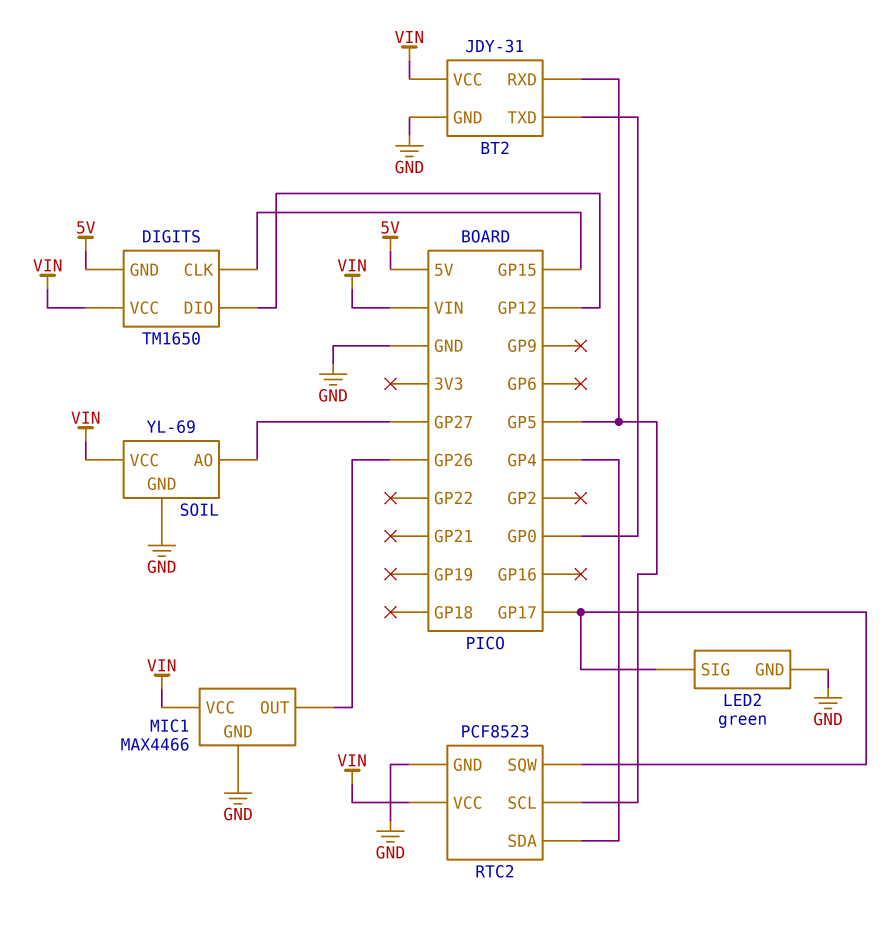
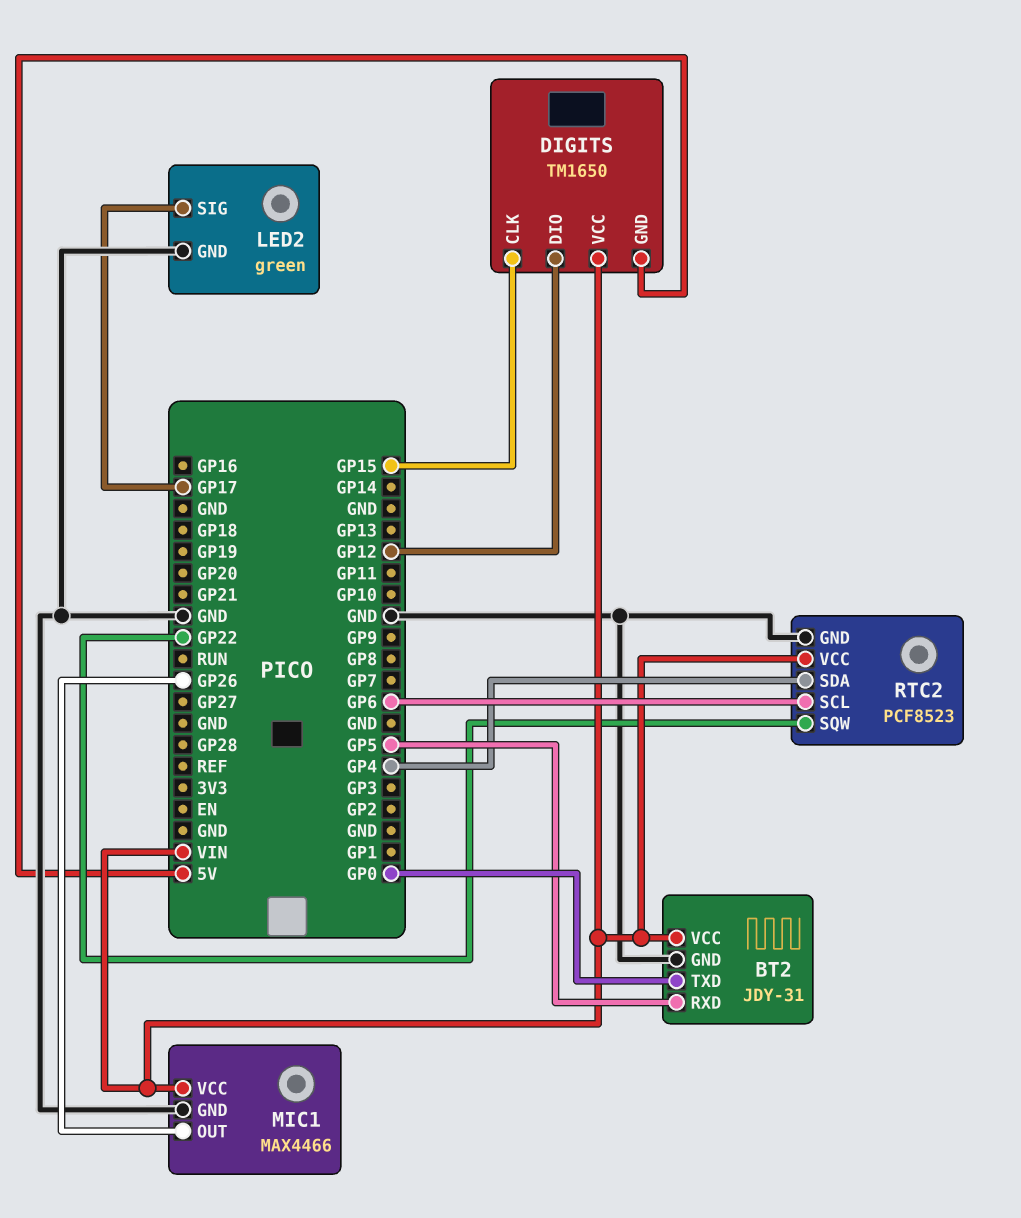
RTC2 pin SCL: GP5 -> GP6
RTC2 pin SQW: GP17 -> GP22
SOIL: YL-69 -> none
SOIL pin AO: GP27 -> none
SOIL pin GND: GND -> none
SOIL pin VCC: VIN -> none

